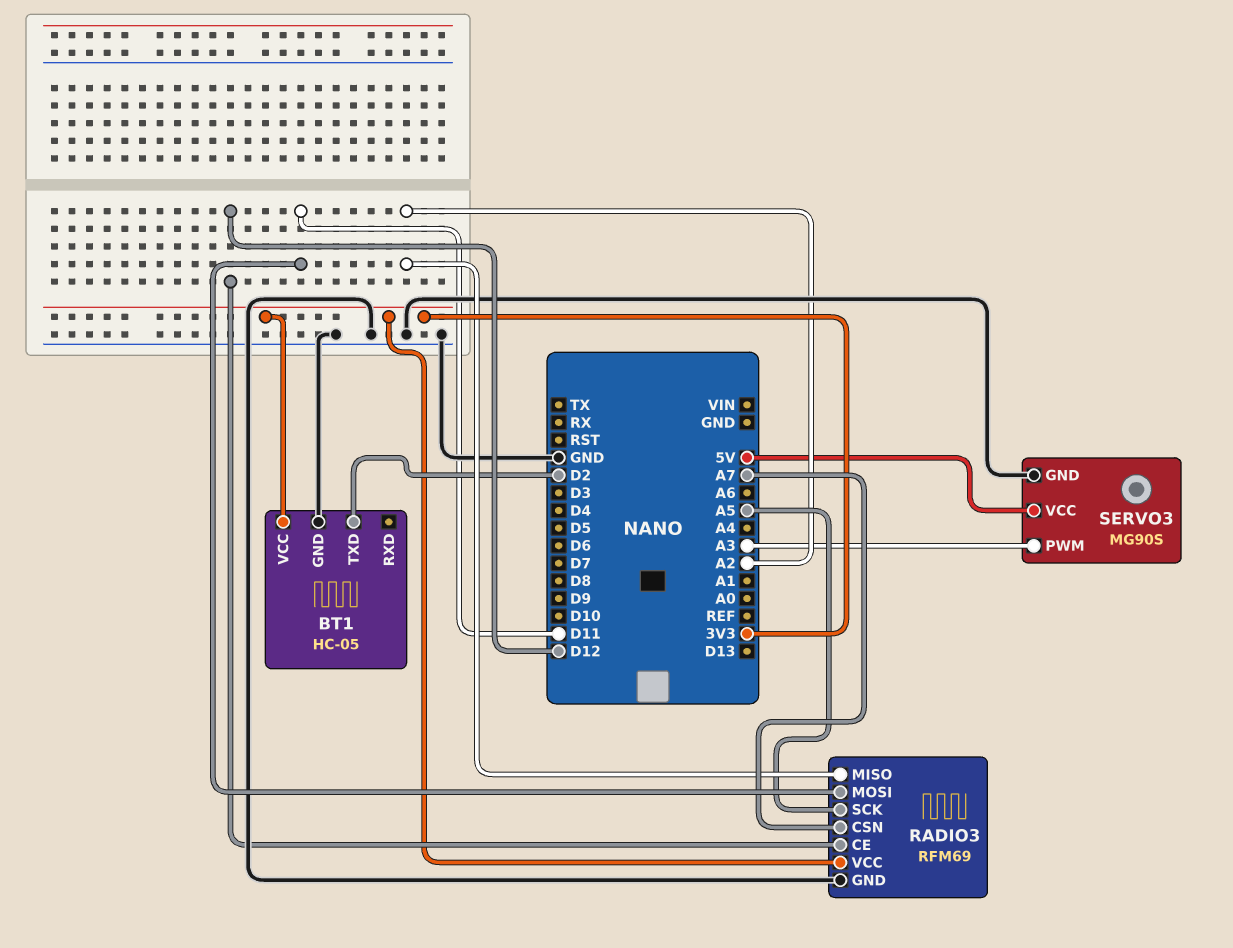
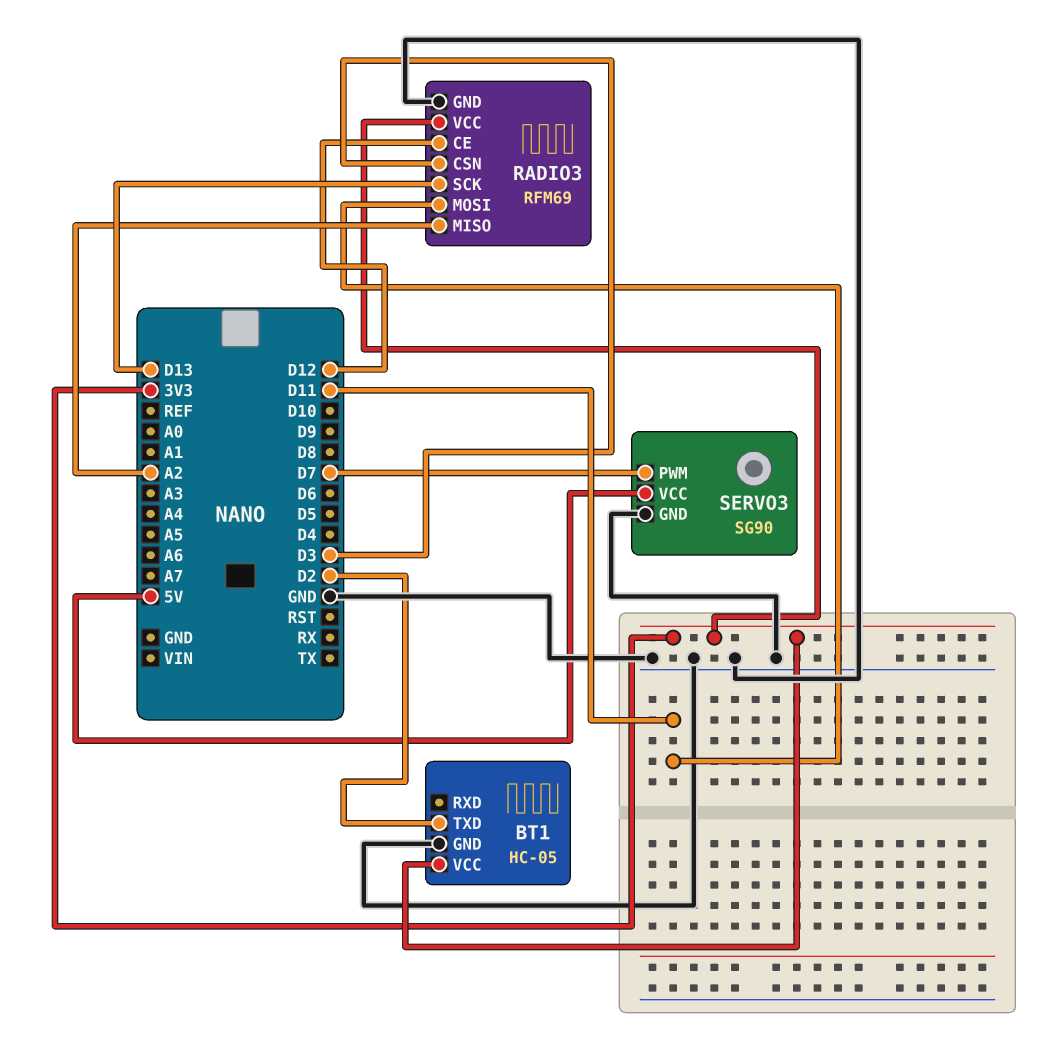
RADIO3 pin CSN: A7 -> D3
RADIO3 pin SCK: A5 -> D13
SERVO3: MG90S -> SG90
SERVO3 pin PWM: A3 -> D7

